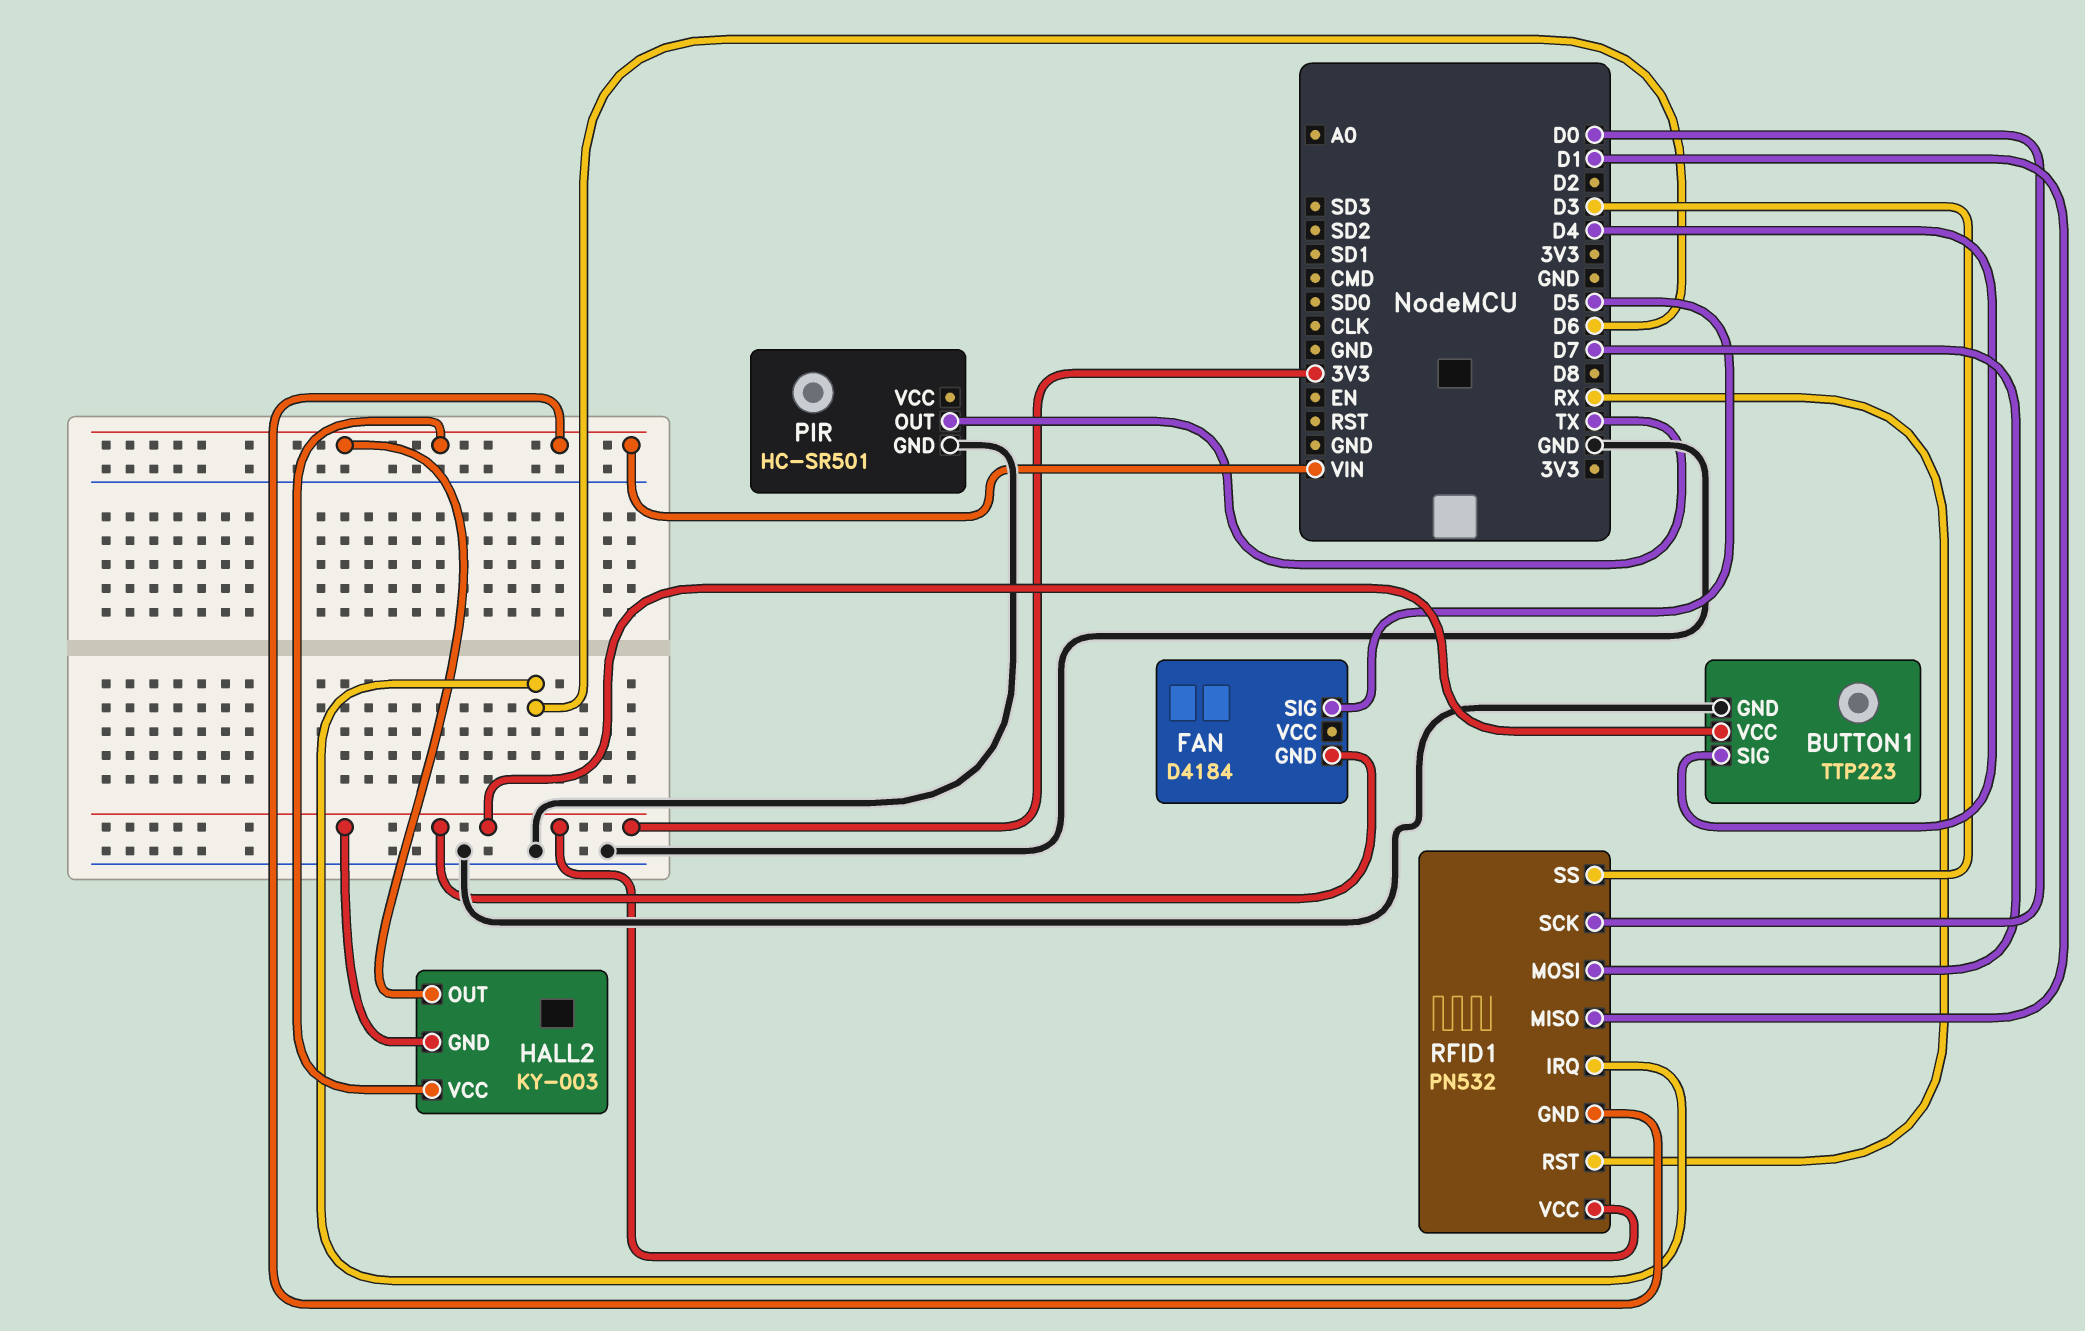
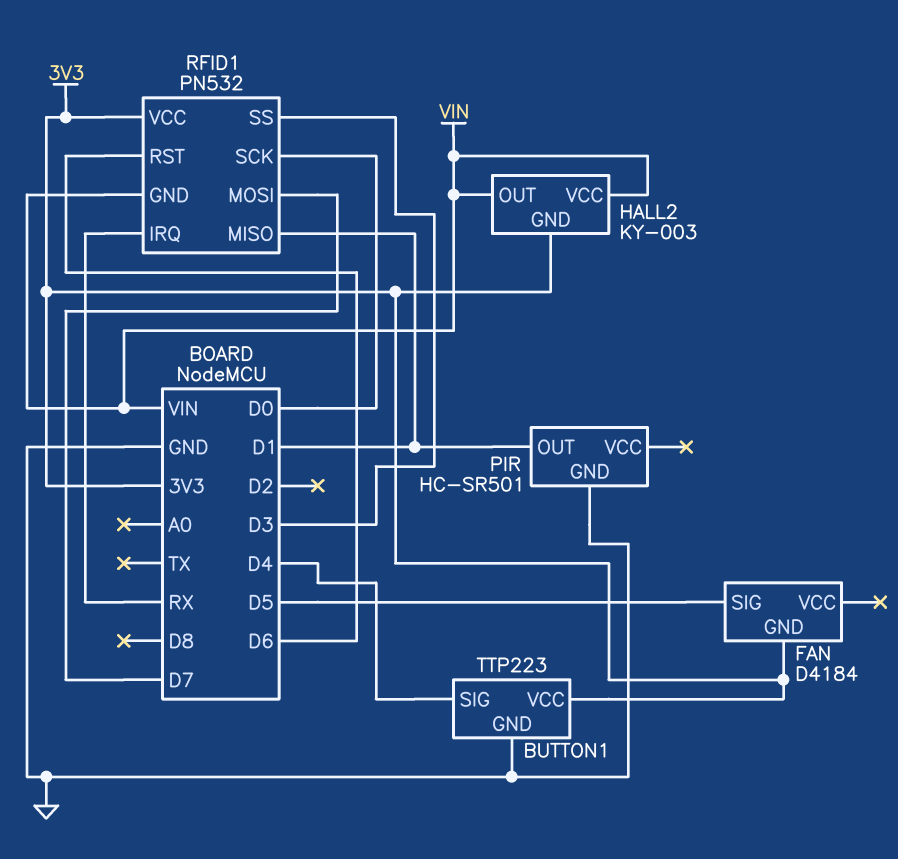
PIR pin OUT: TX -> D1
RFID1 pin IRQ: D6 -> RX
RFID1 pin RST: RX -> D6

